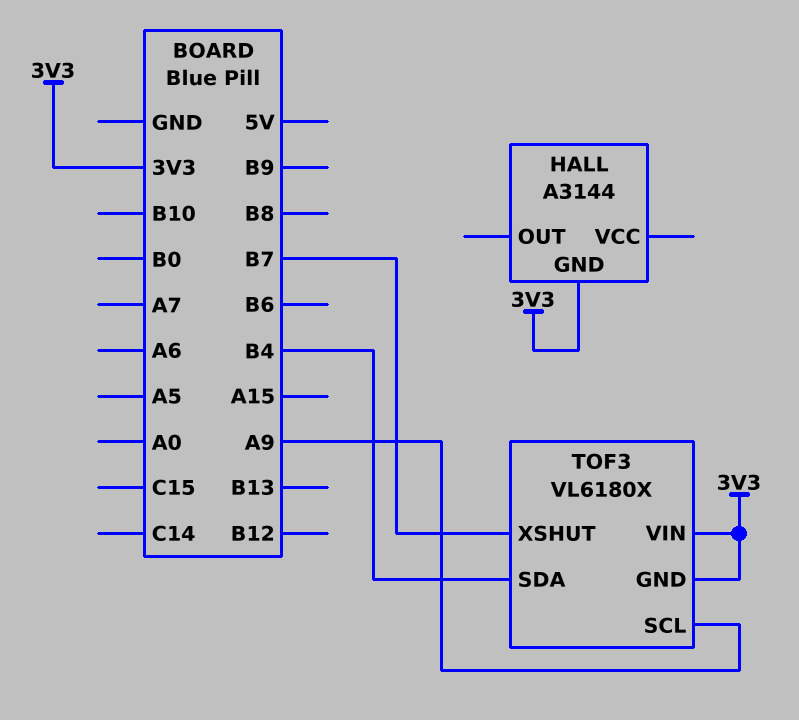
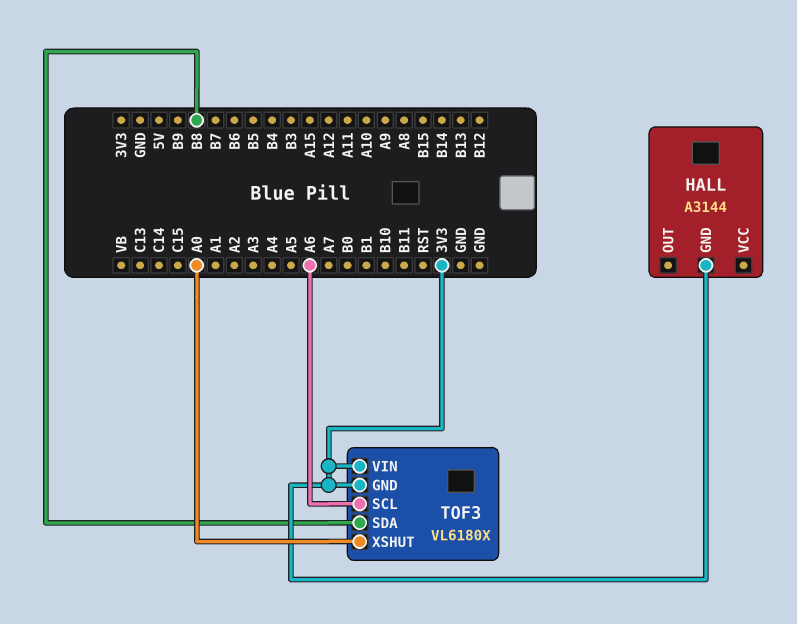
TOF3 pin SCL: A9 -> A6
TOF3 pin SDA: B4 -> B8
TOF3 pin XSHUT: B7 -> A0

